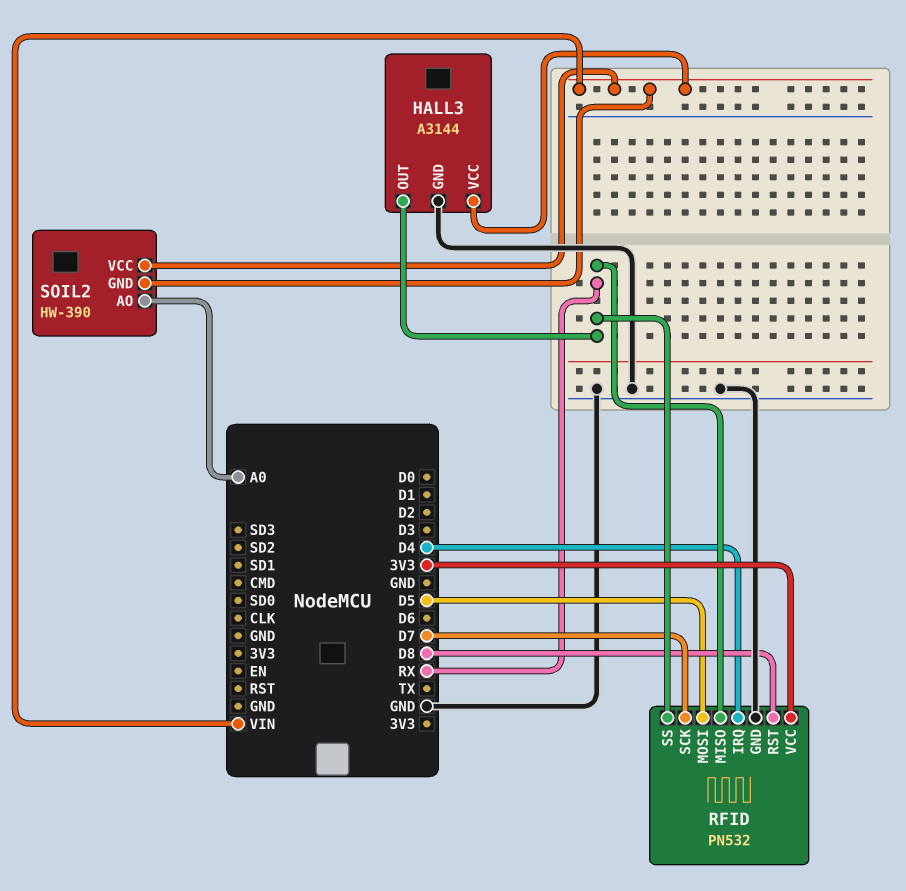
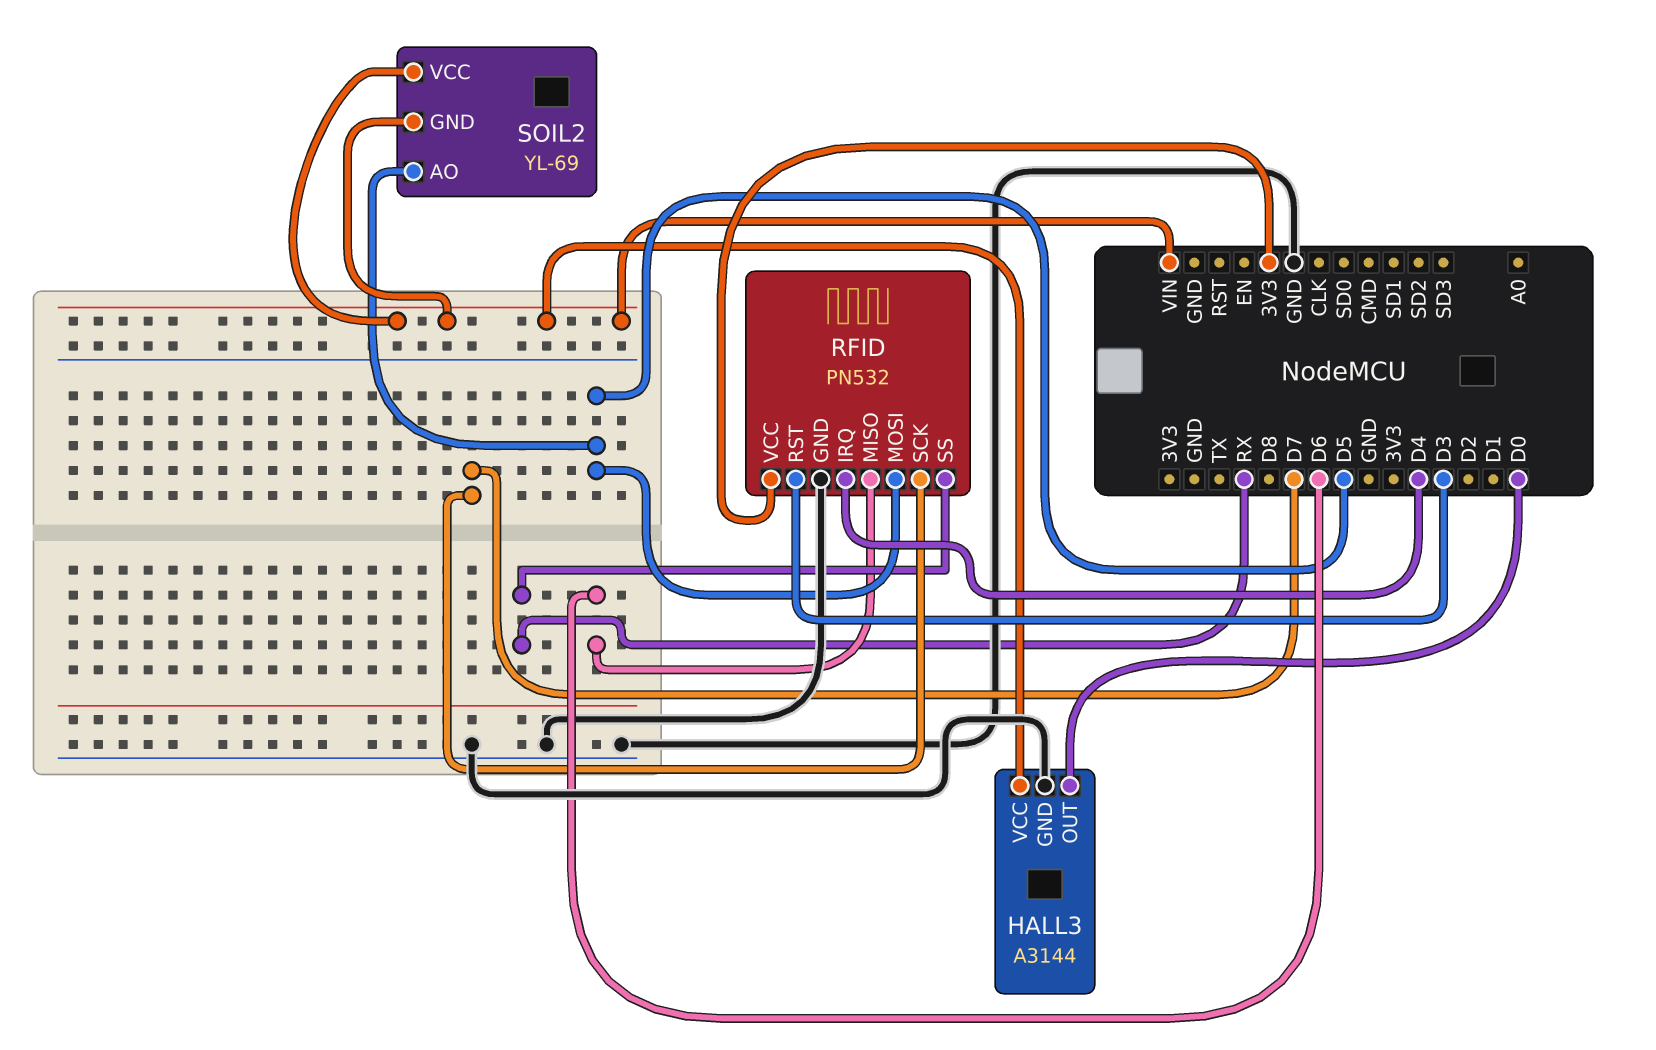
HALL3 pin OUT: RX -> D0
RFID pin MISO: RX -> D6
RFID pin RST: D8 -> D3
SOIL2: HW-390 -> YL-69
SOIL2 pin AO: A0 -> D5

